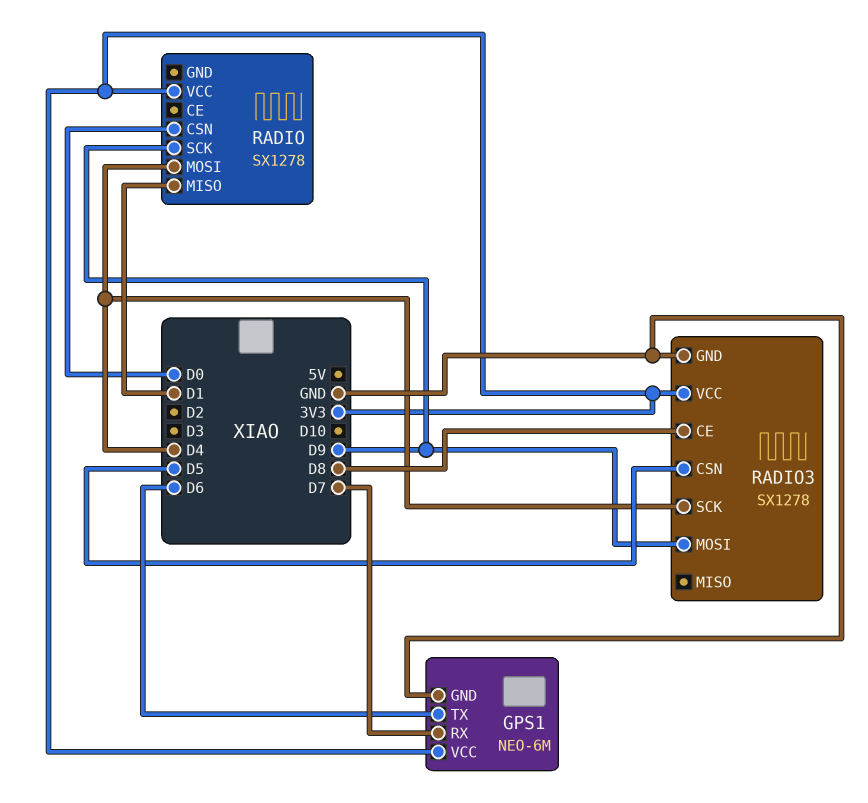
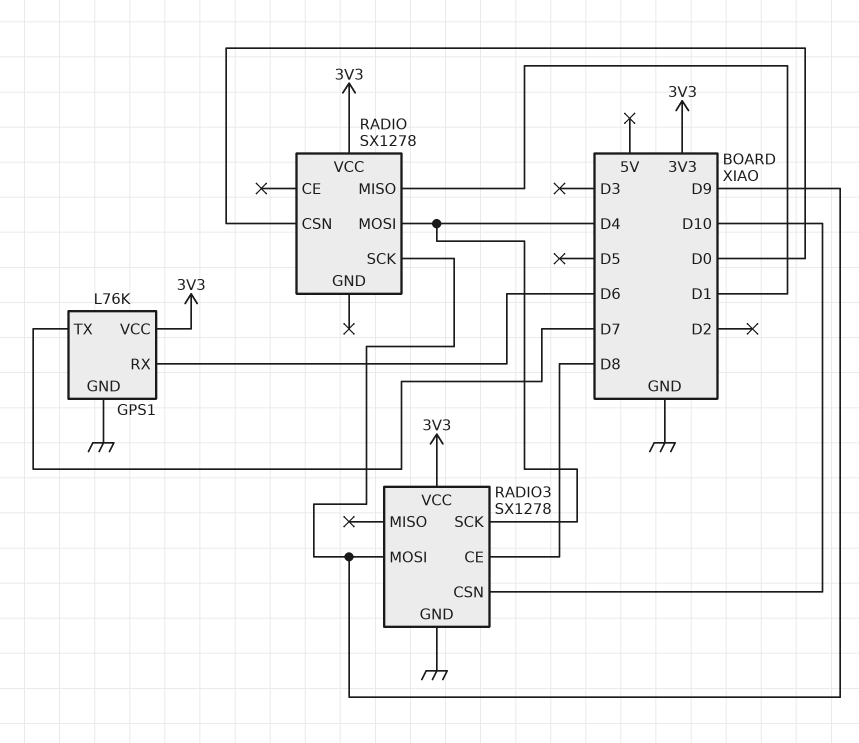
GPS1: NEO-6M -> L76K
GPS1 pin RX: D7 -> D6
GPS1 pin TX: D6 -> D7
RADIO3 pin CSN: D5 -> D10

